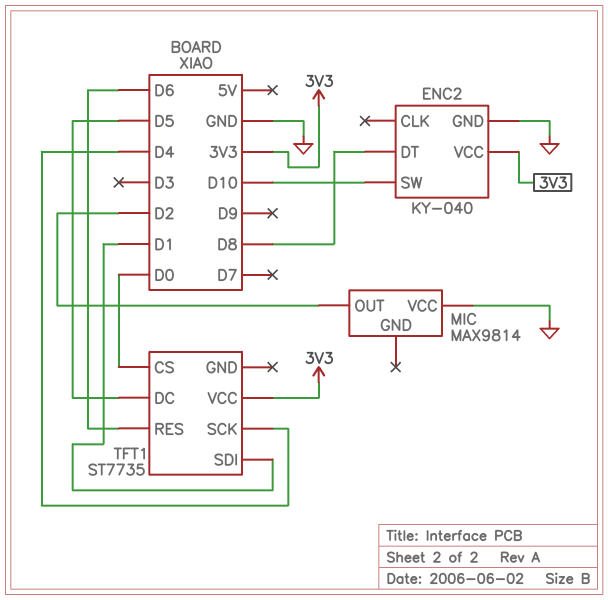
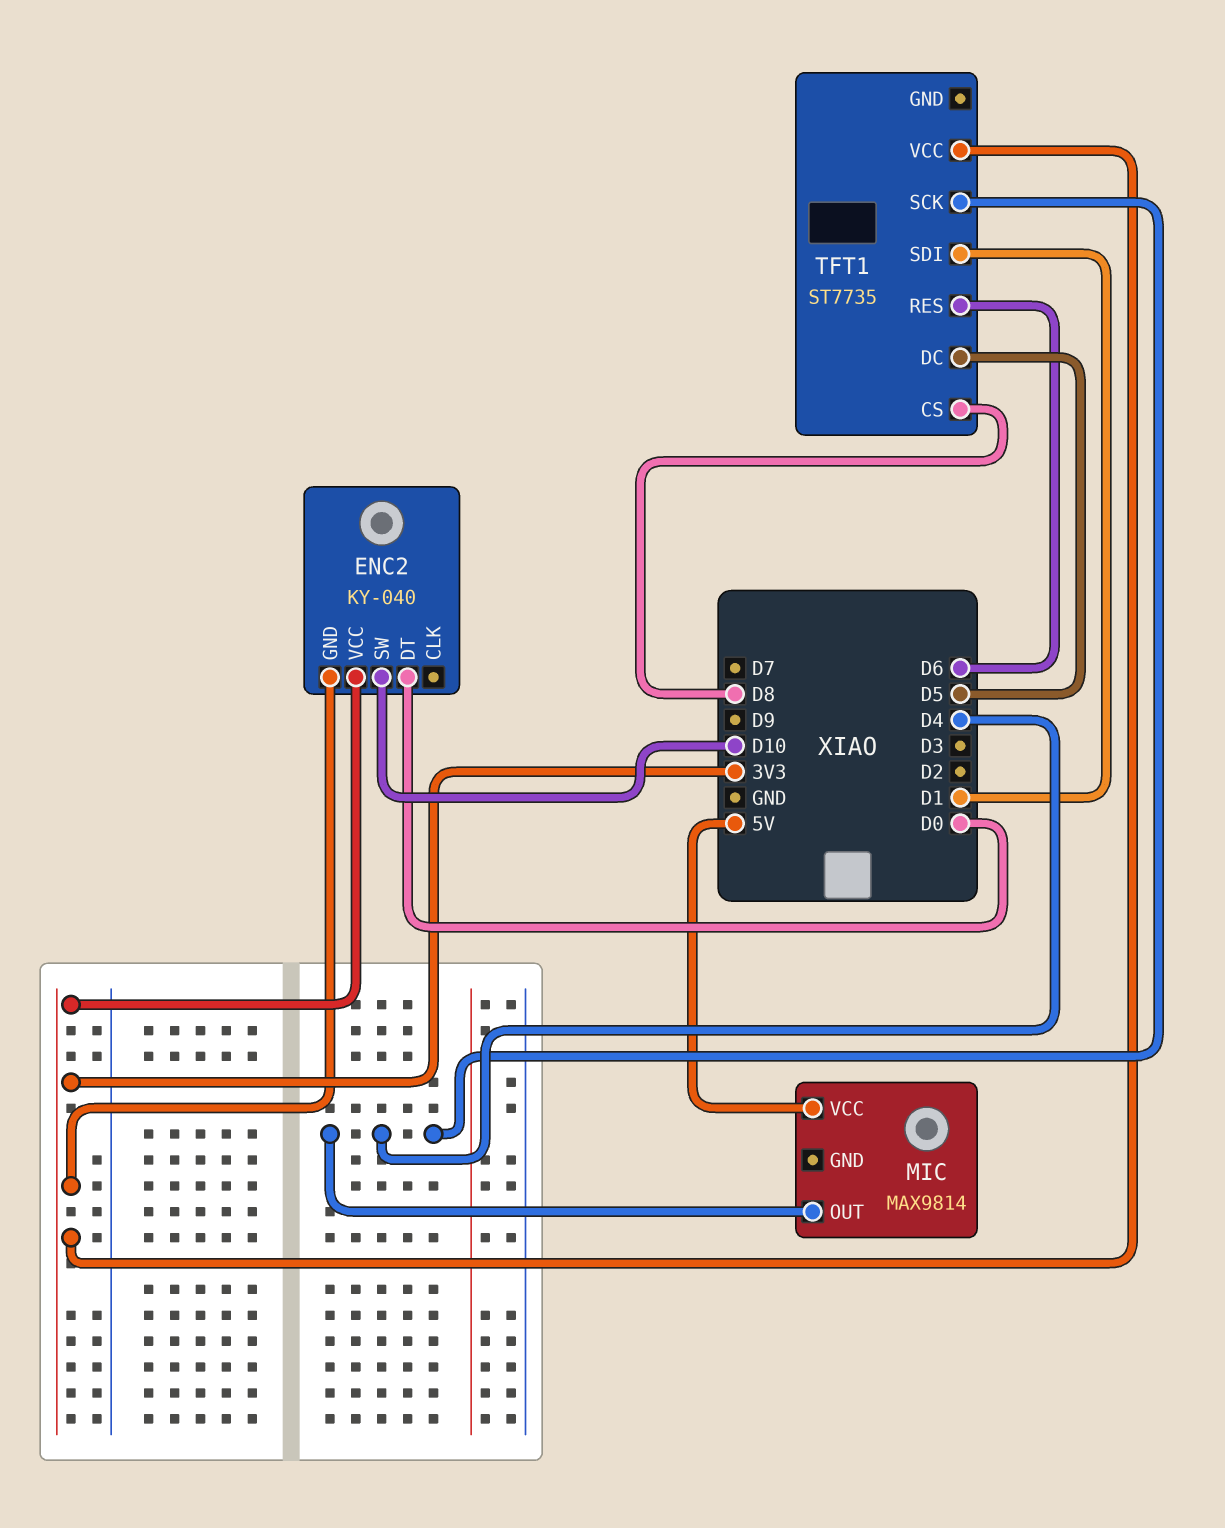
ENC2 pin DT: D8 -> D0
ENC2 pin GND: GND -> 3V3
MIC pin OUT: D2 -> D4
MIC pin VCC: GND -> 5V
TFT1 pin CS: D0 -> D8

